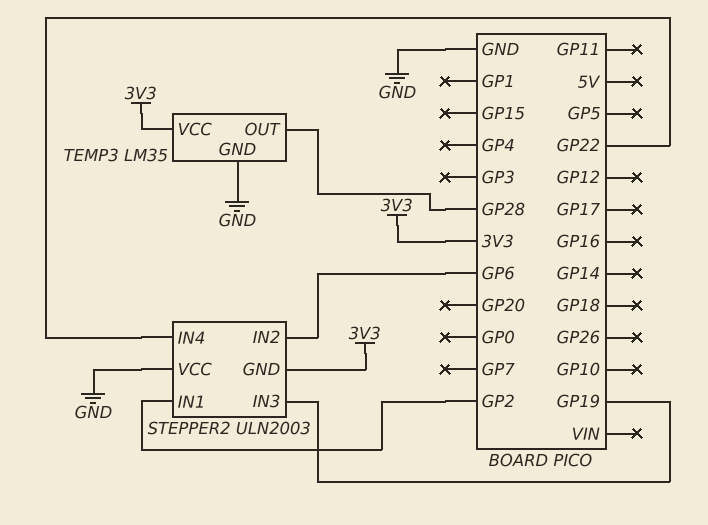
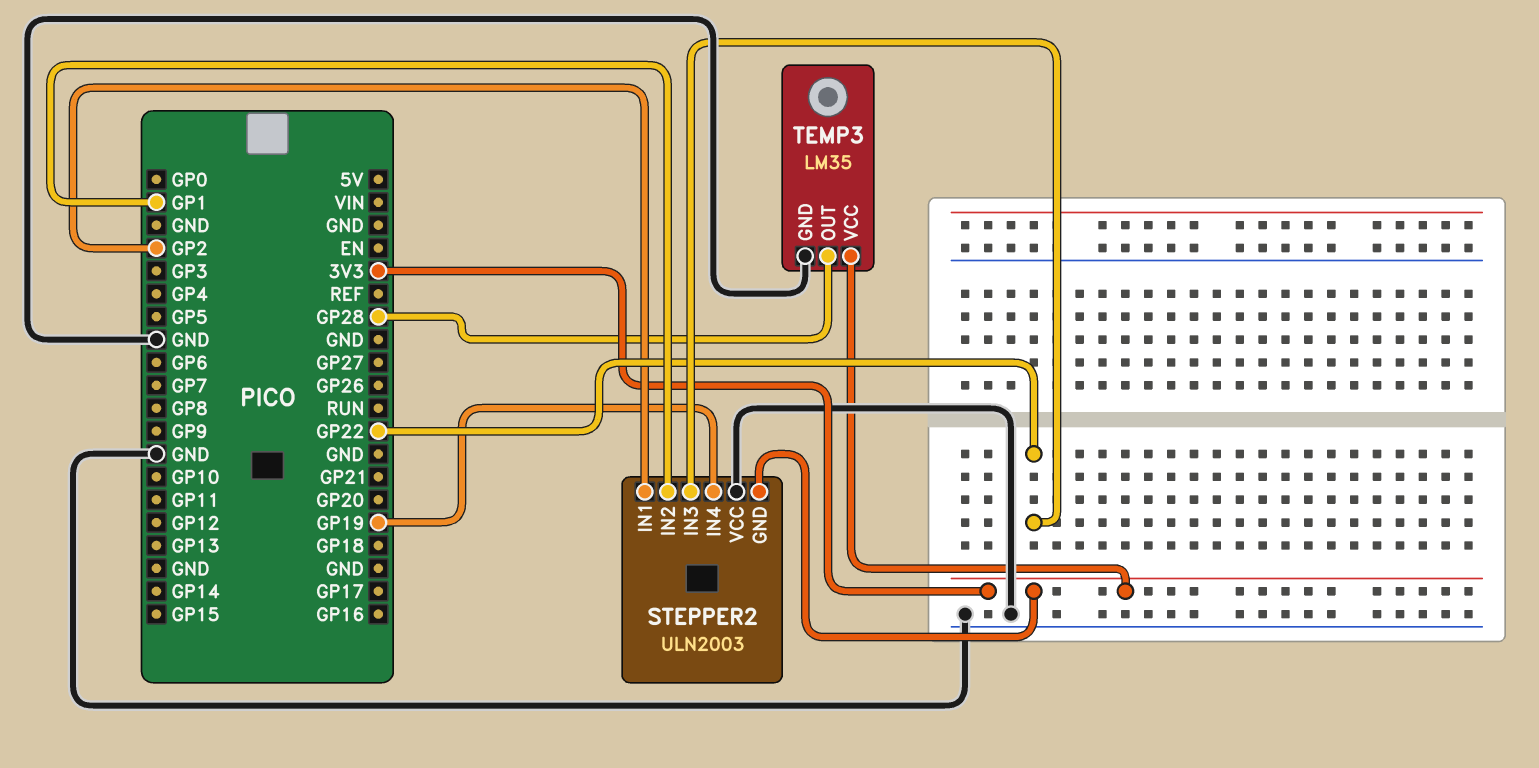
STEPPER2 pin IN2: GP6 -> GP1
STEPPER2 pin IN3: GP19 -> GP22
STEPPER2 pin IN4: GP22 -> GP19

